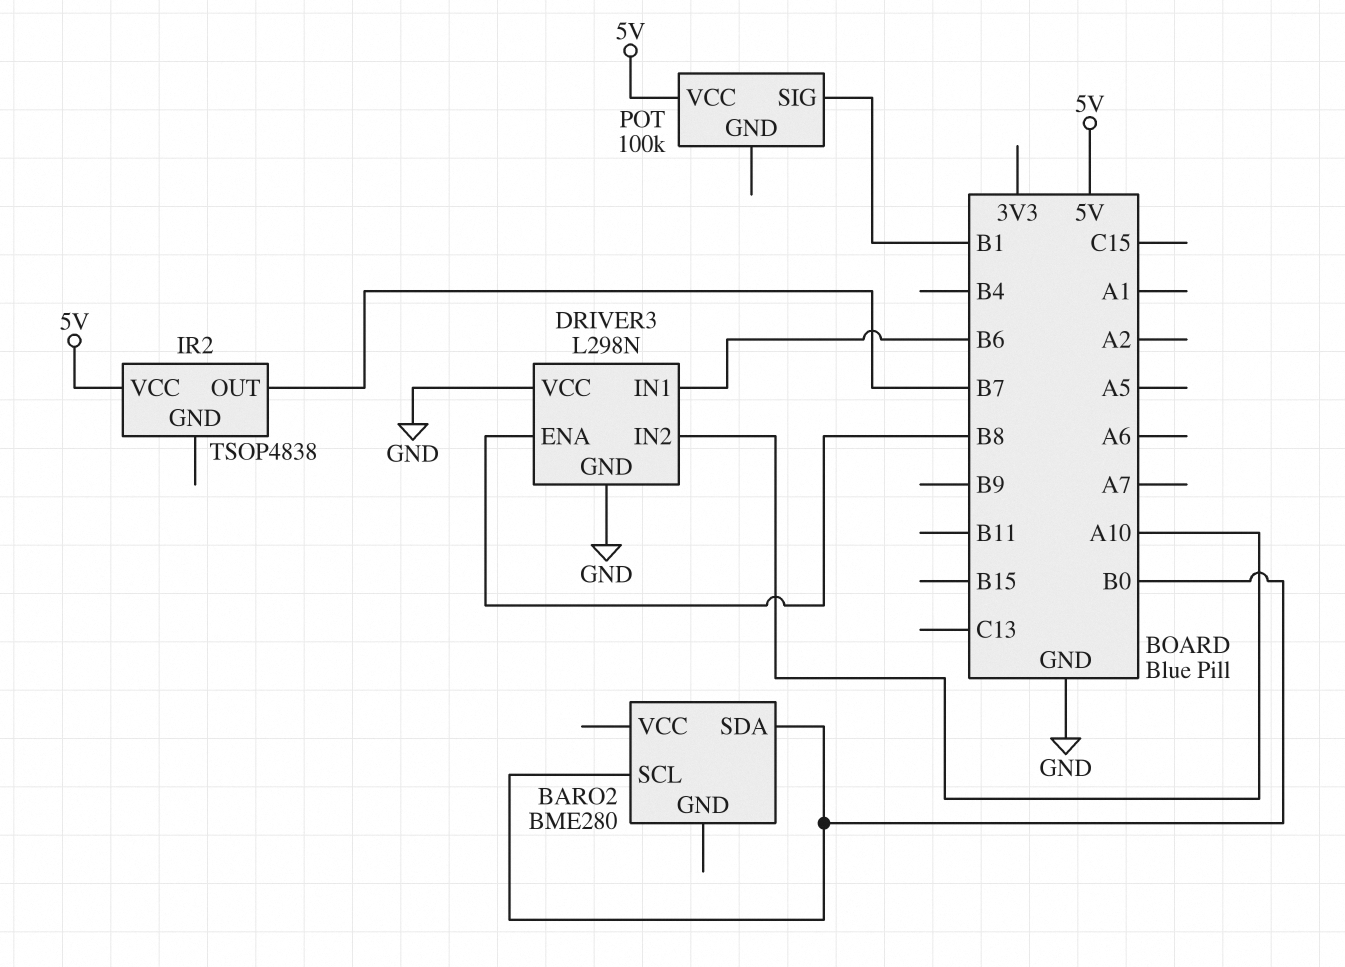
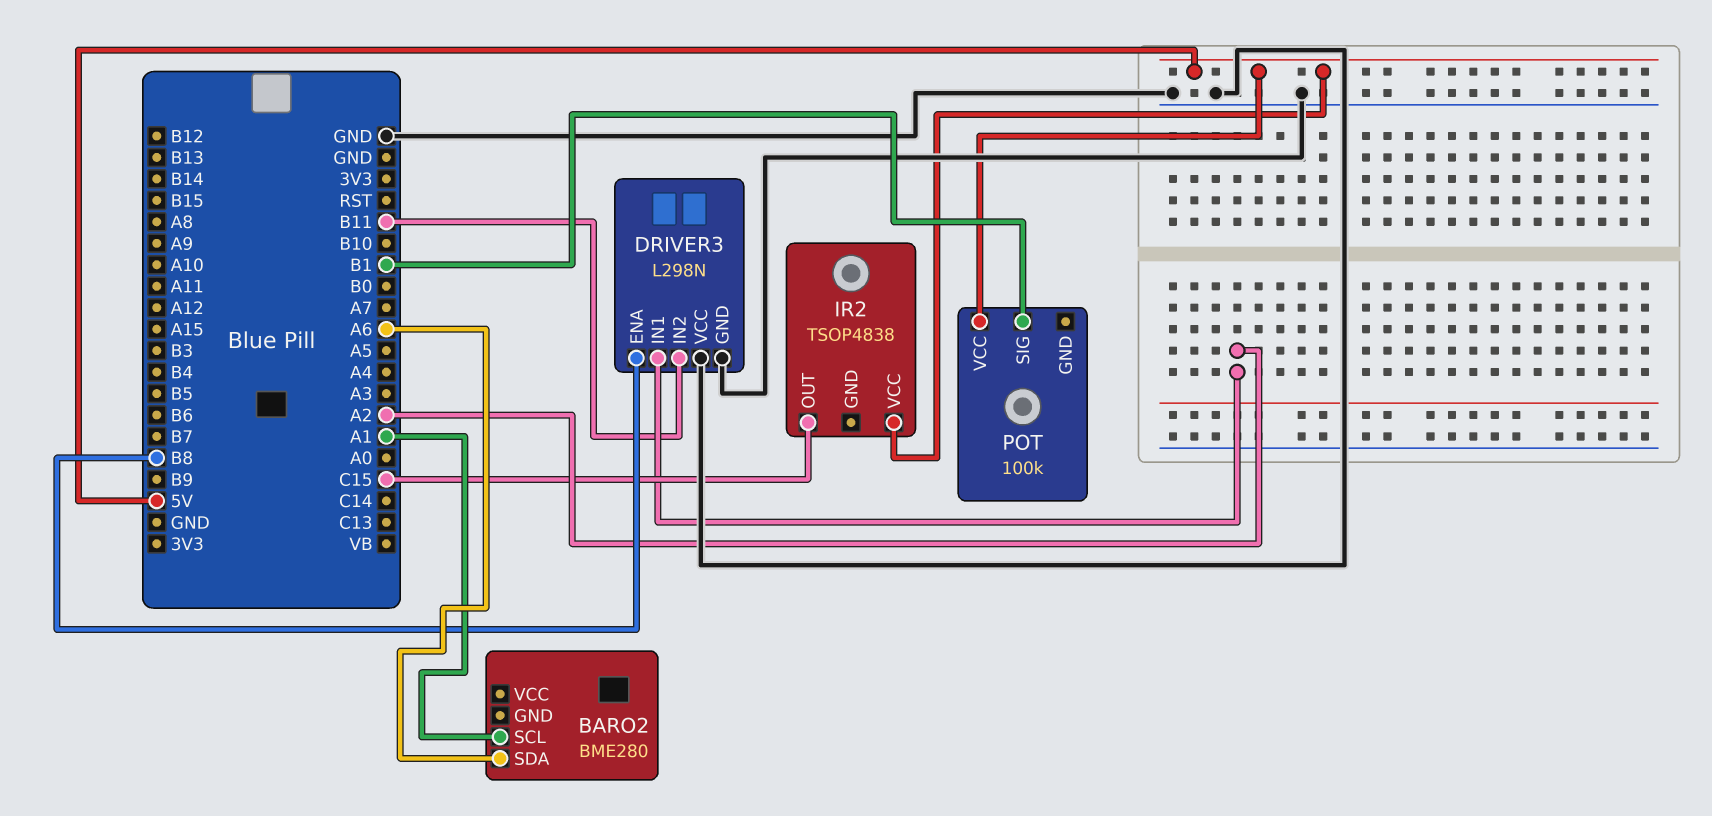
BARO2 pin SCL: B0 -> A1
BARO2 pin SDA: B0 -> A6
DRIVER3 pin IN1: B6 -> A2
DRIVER3 pin IN2: A10 -> B11
IR2 pin OUT: B7 -> C15

